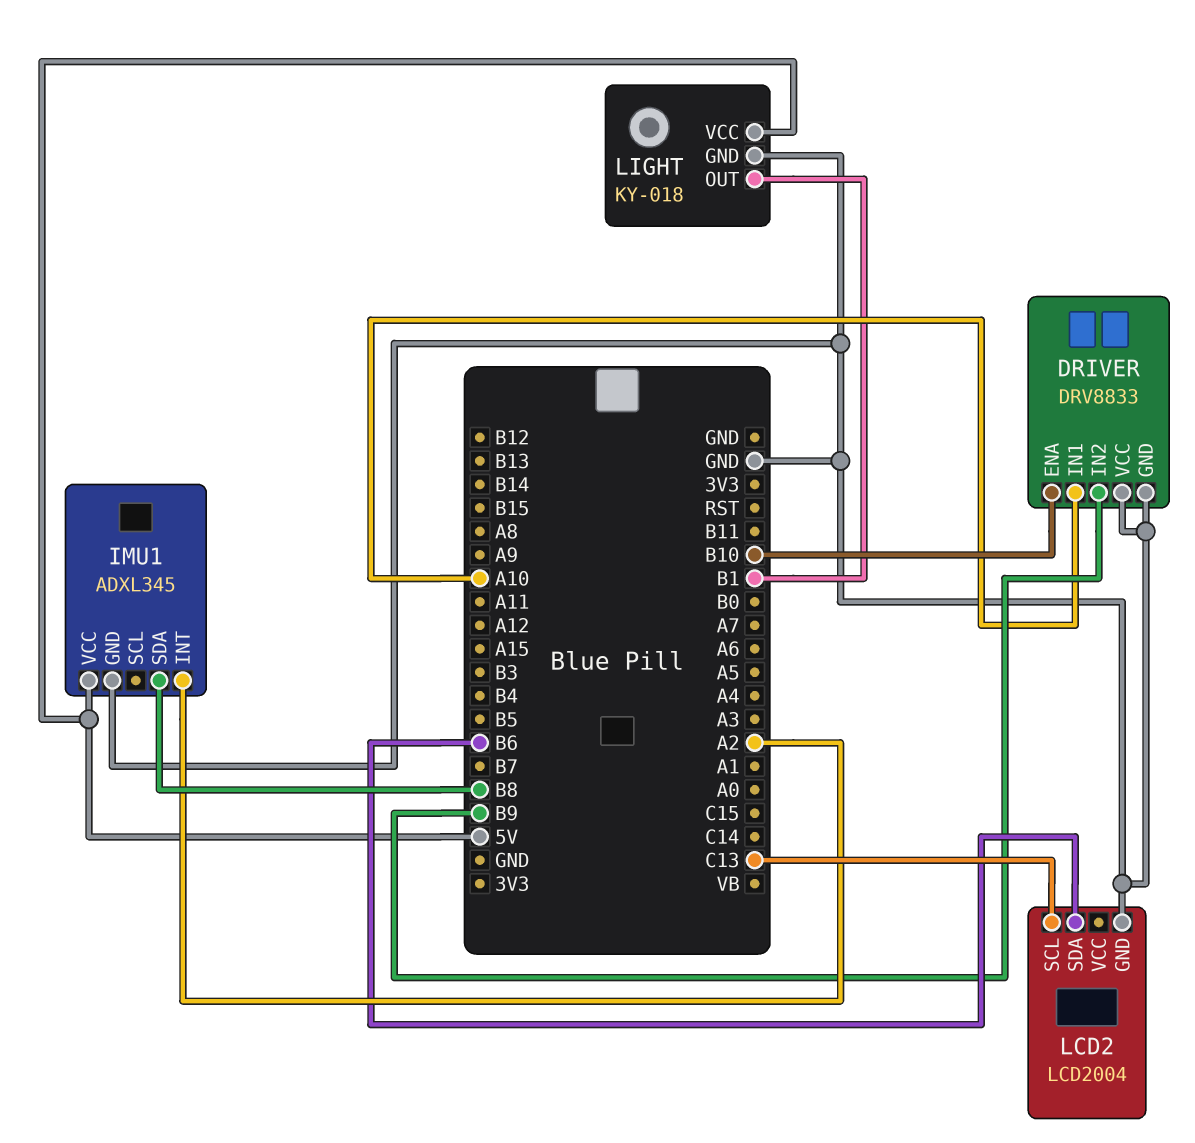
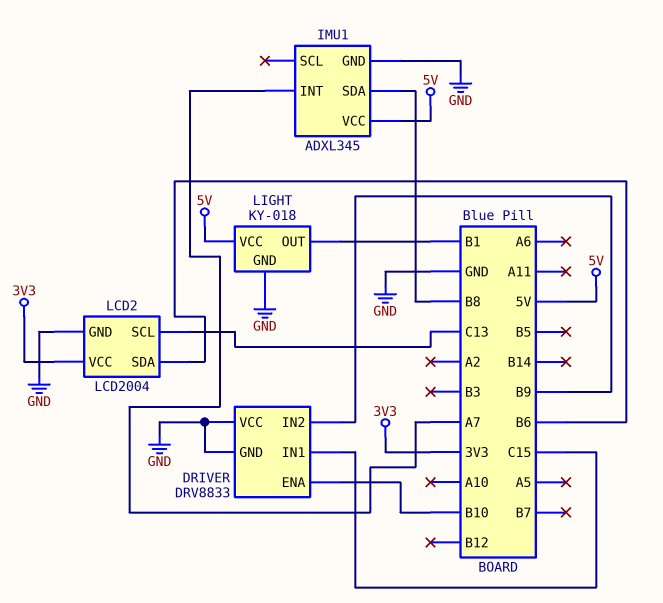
DRIVER pin IN1: A10 -> C15
IMU1 pin INT: A2 -> A7
LCD2 pin VCC: none -> 3V3

